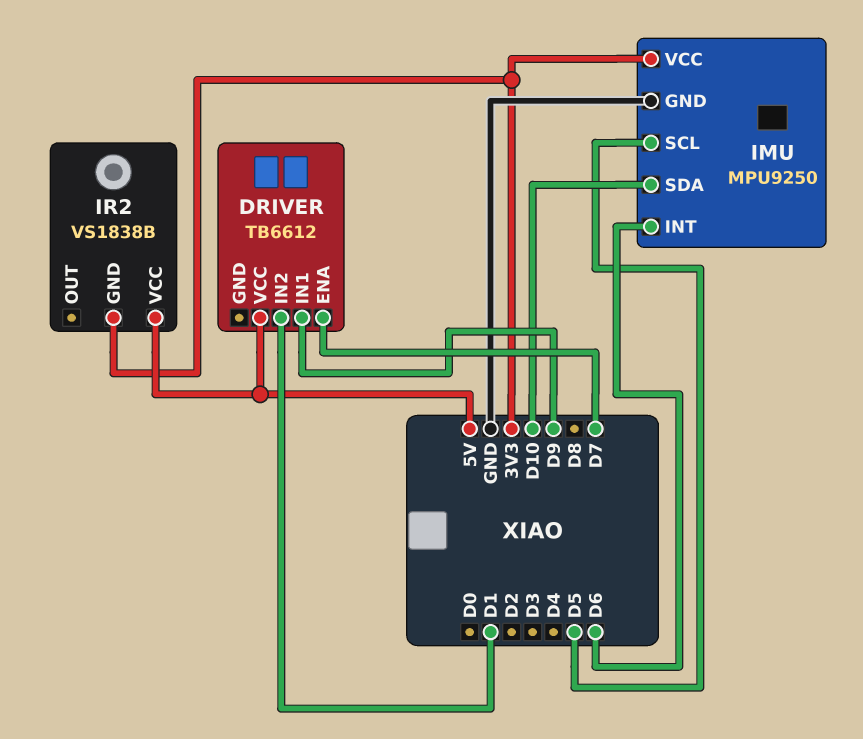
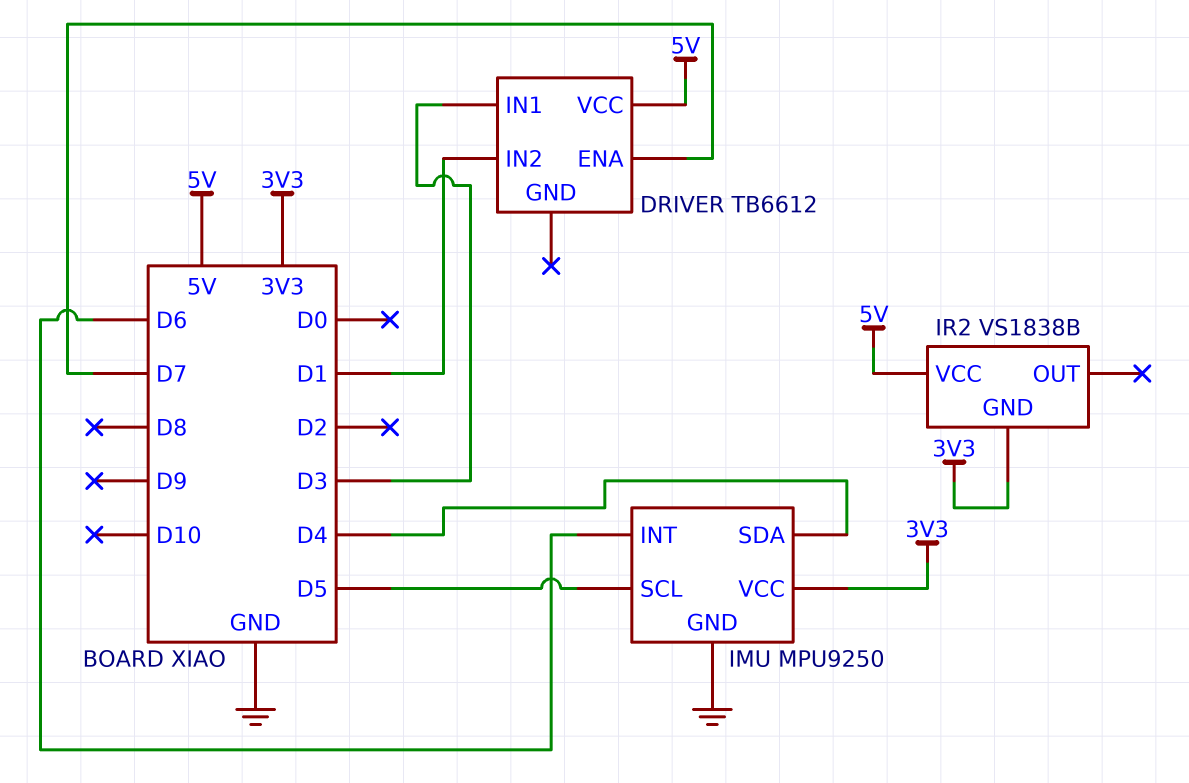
DRIVER pin IN1: D9 -> D3
IMU pin SDA: D10 -> D4

